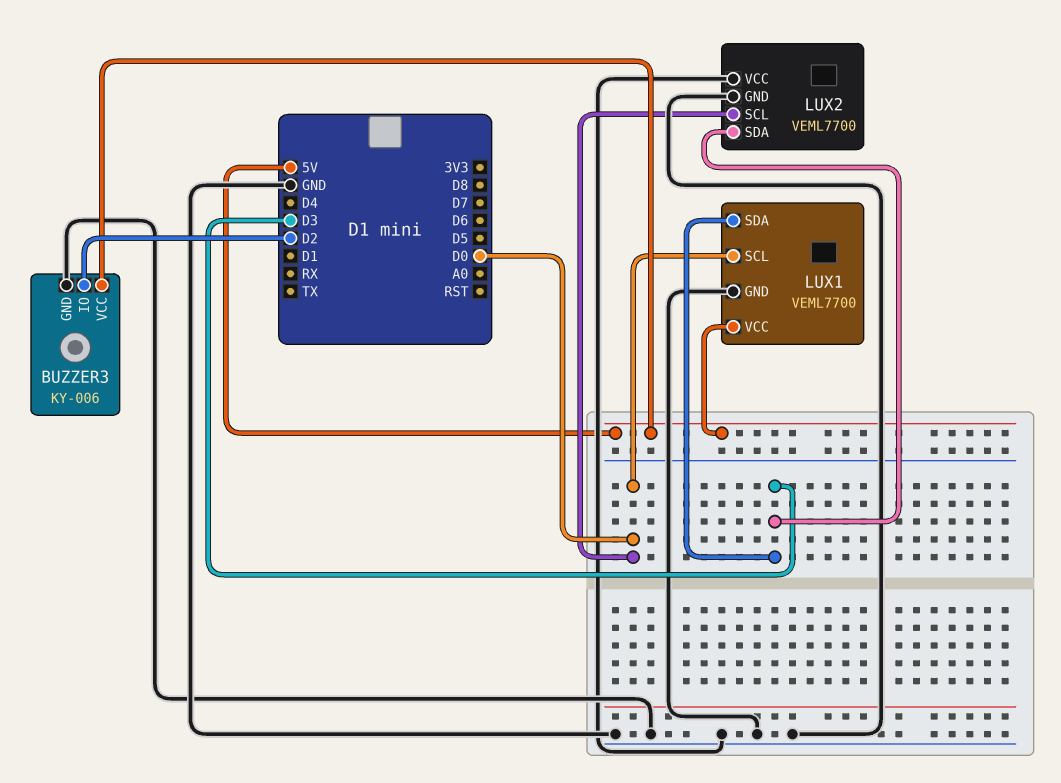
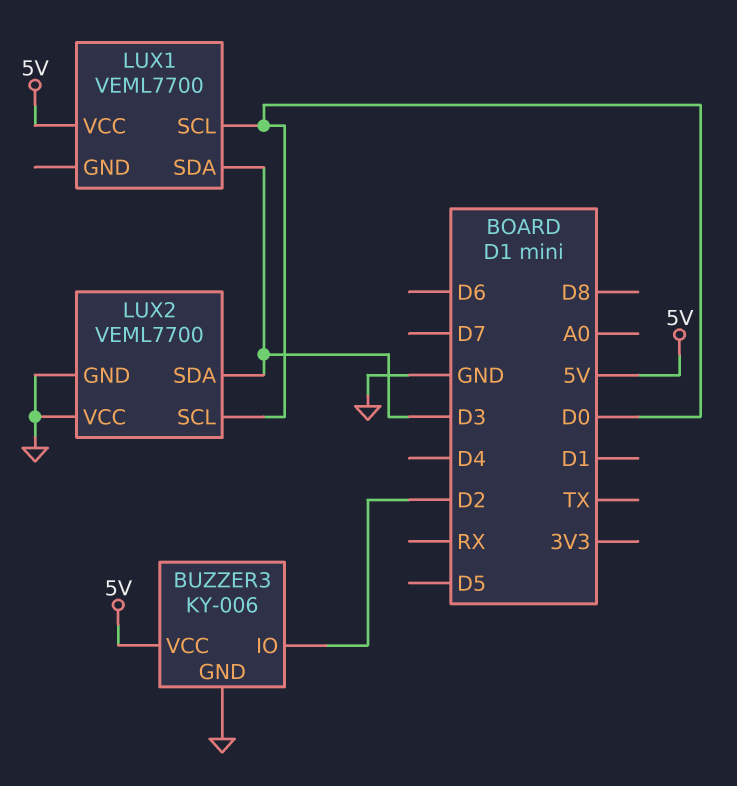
LUX1 pin GND: GND -> none

